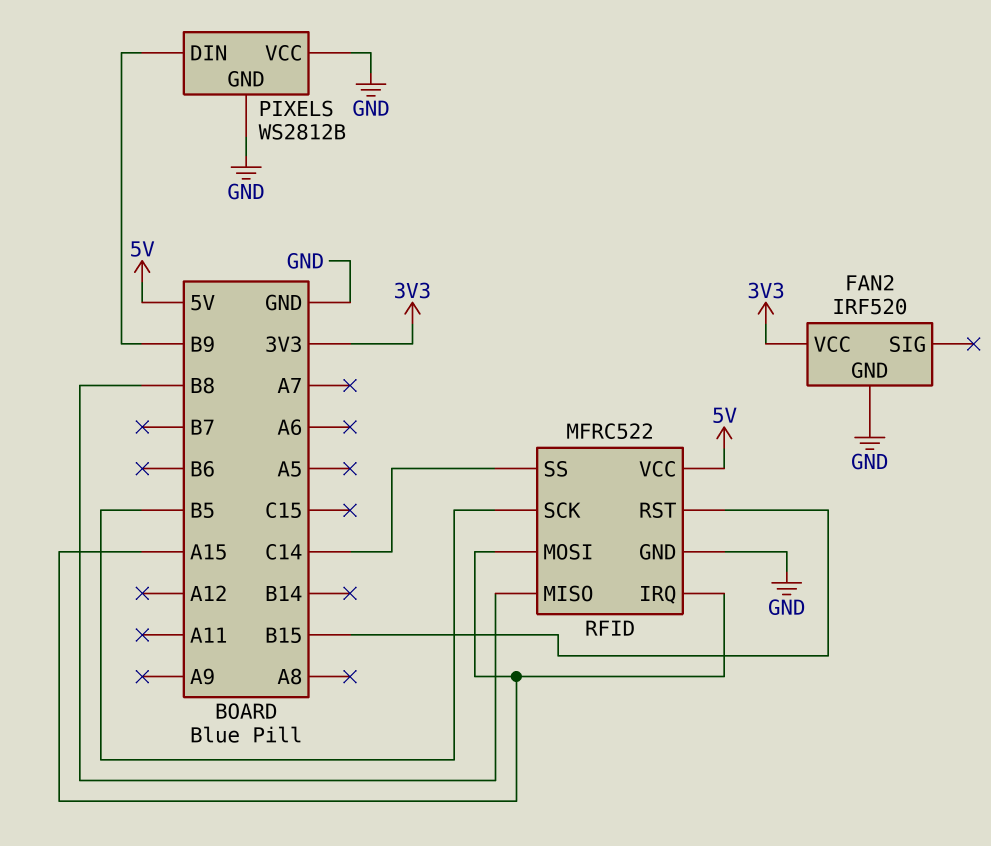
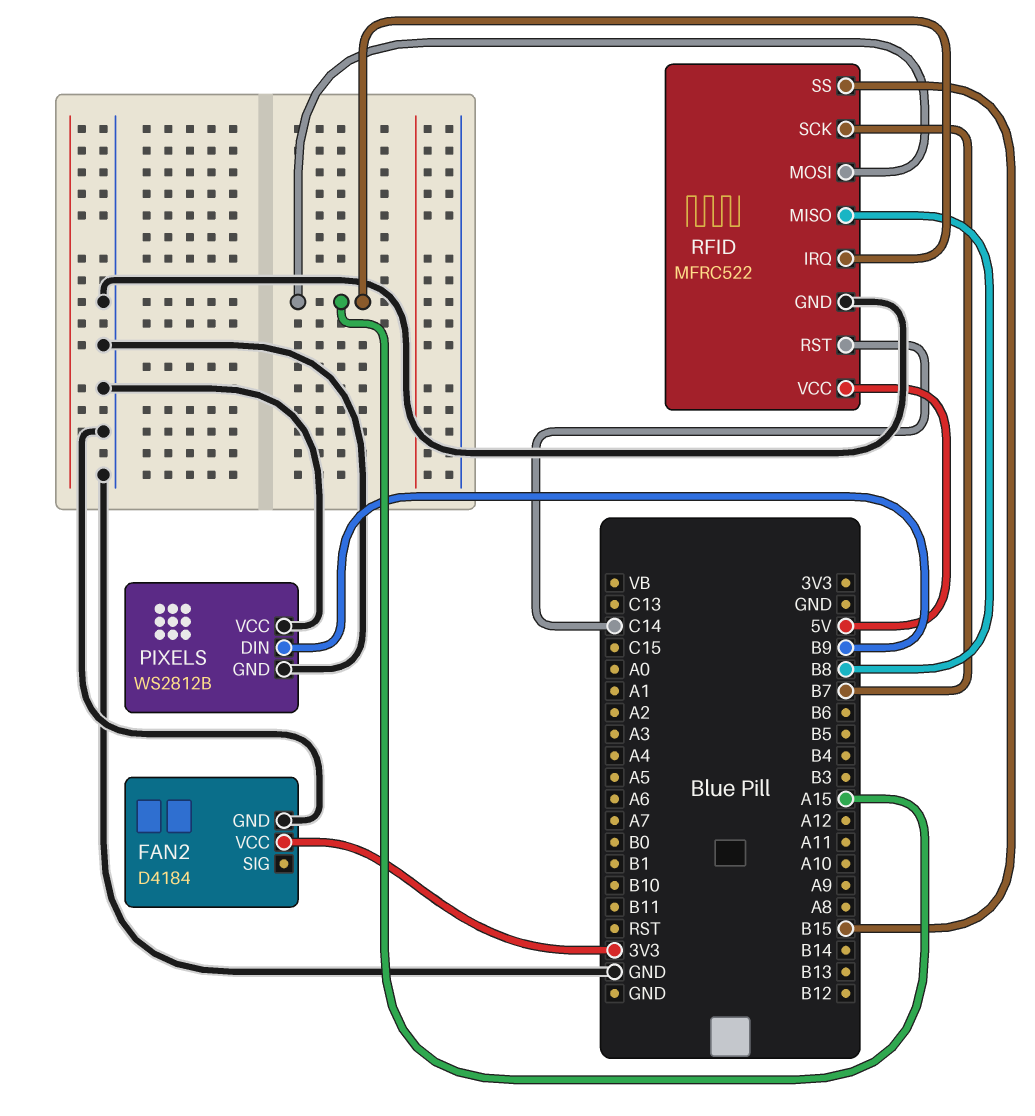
FAN2: IRF520 -> D4184
RFID pin RST: B15 -> C14
RFID pin SCK: B5 -> B7
RFID pin SS: C14 -> B15

